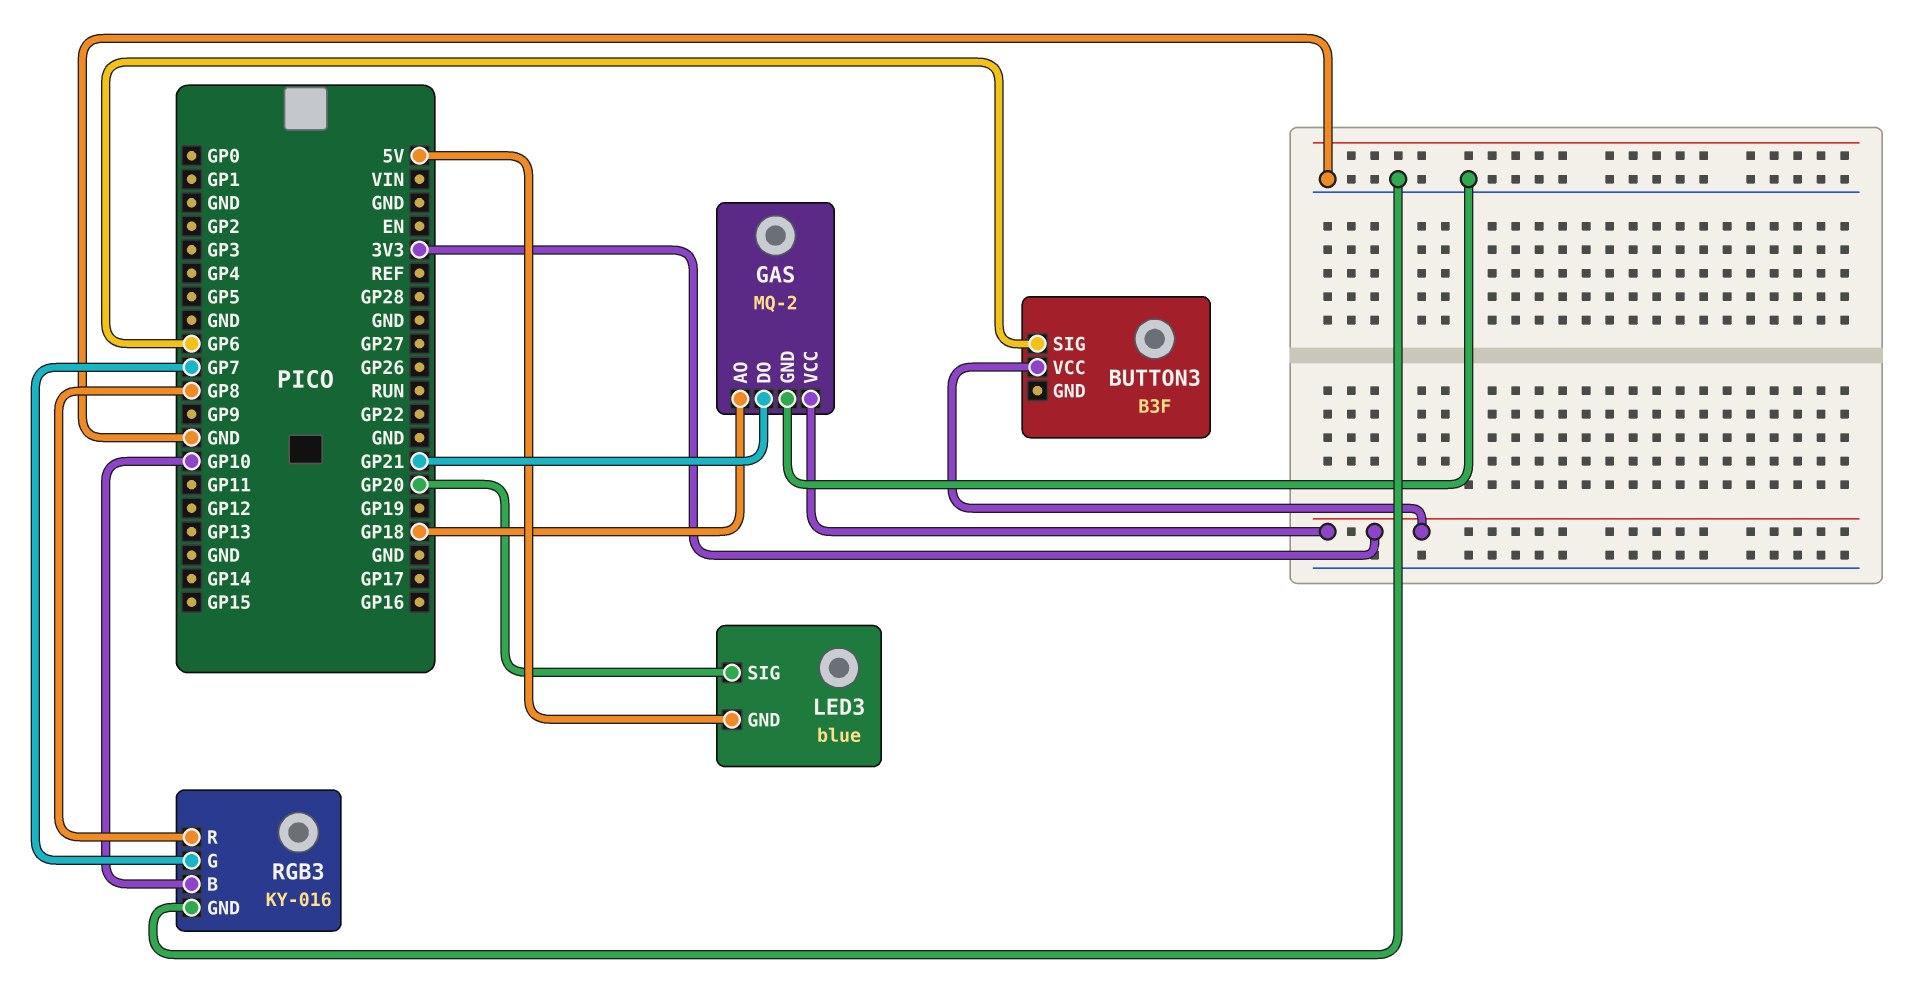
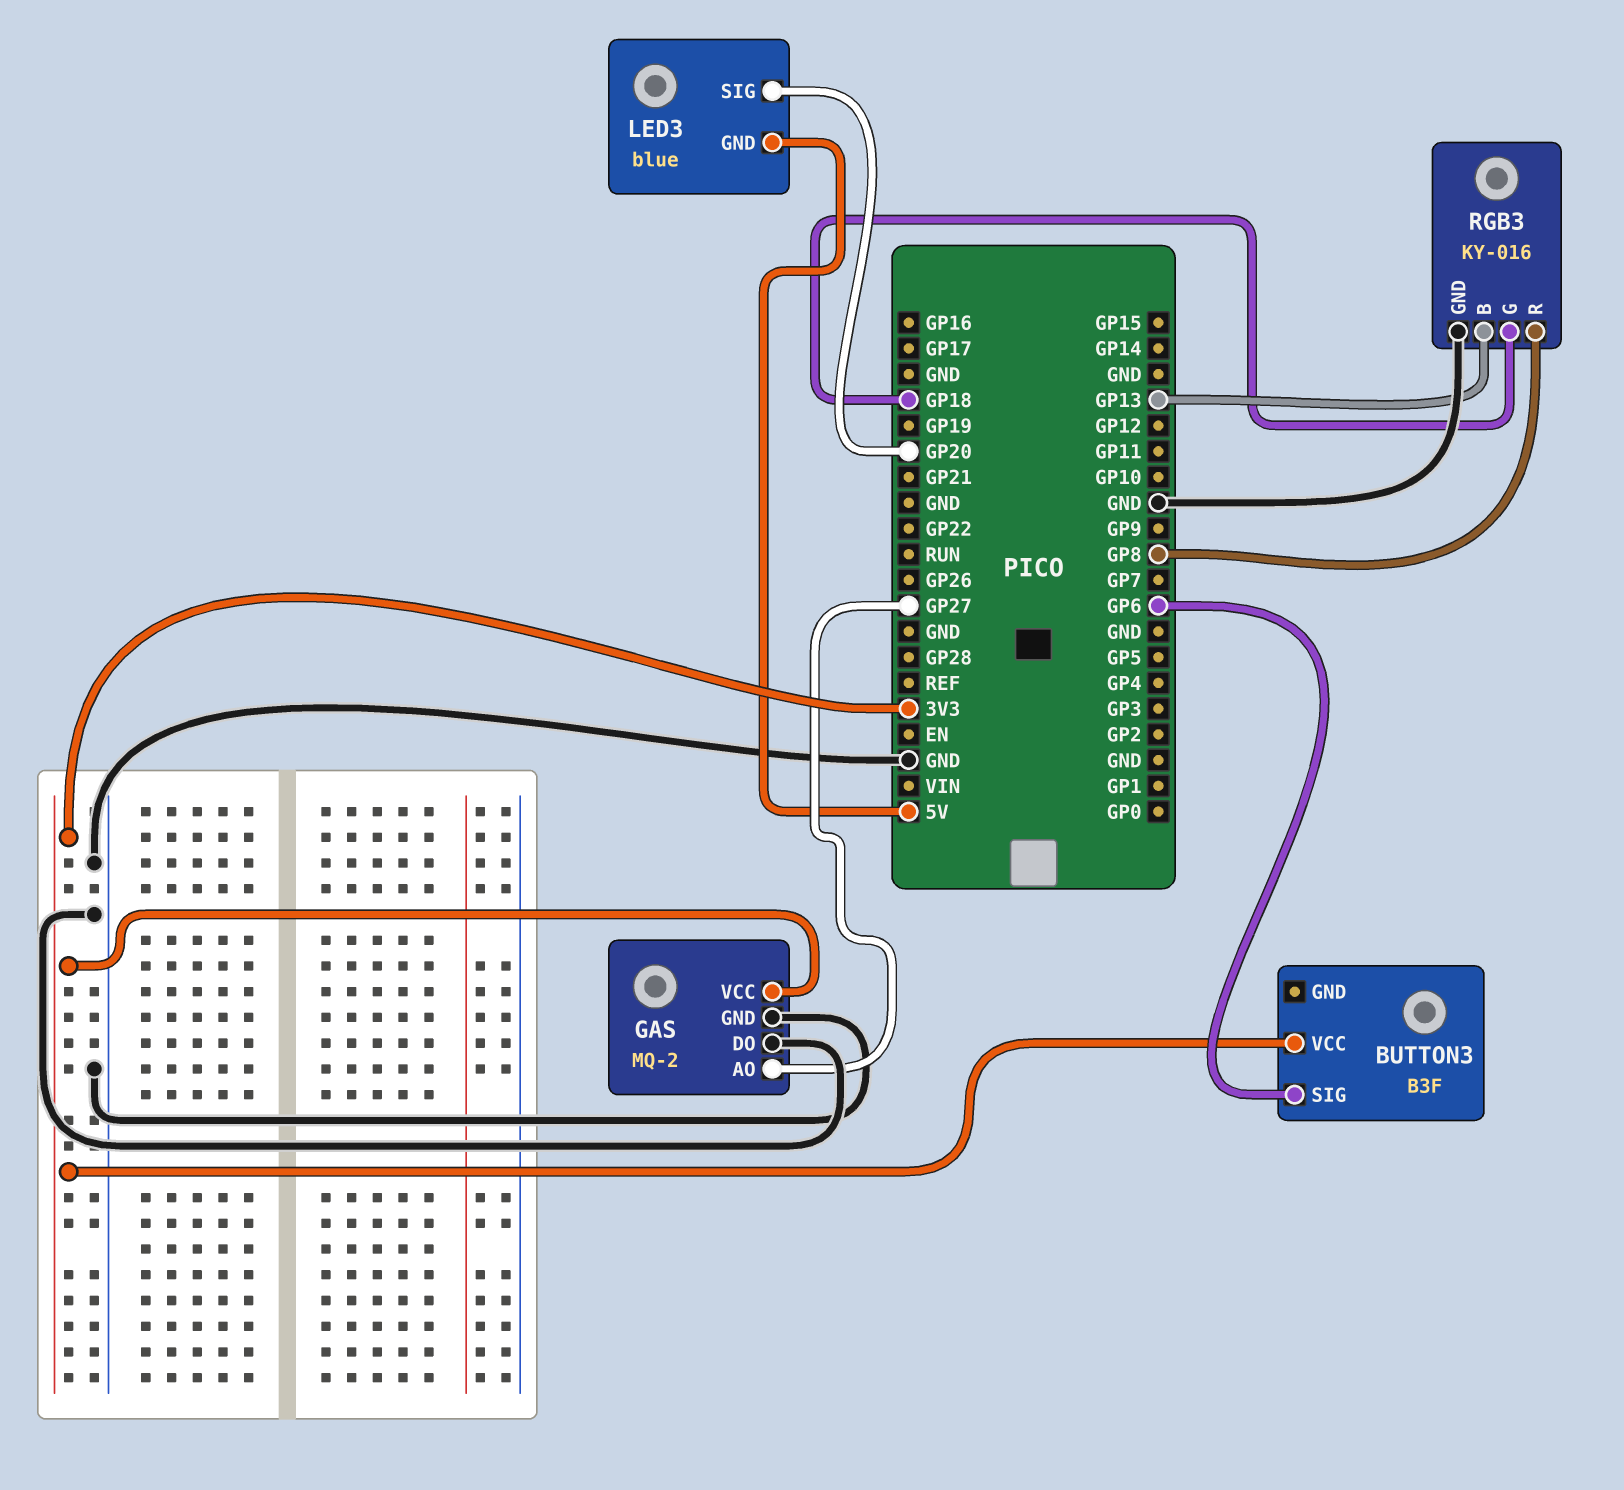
GAS pin AO: GP18 -> GP27
GAS pin DO: GP21 -> GND
RGB3 pin B: GP10 -> GP13
RGB3 pin G: GP7 -> GP18

